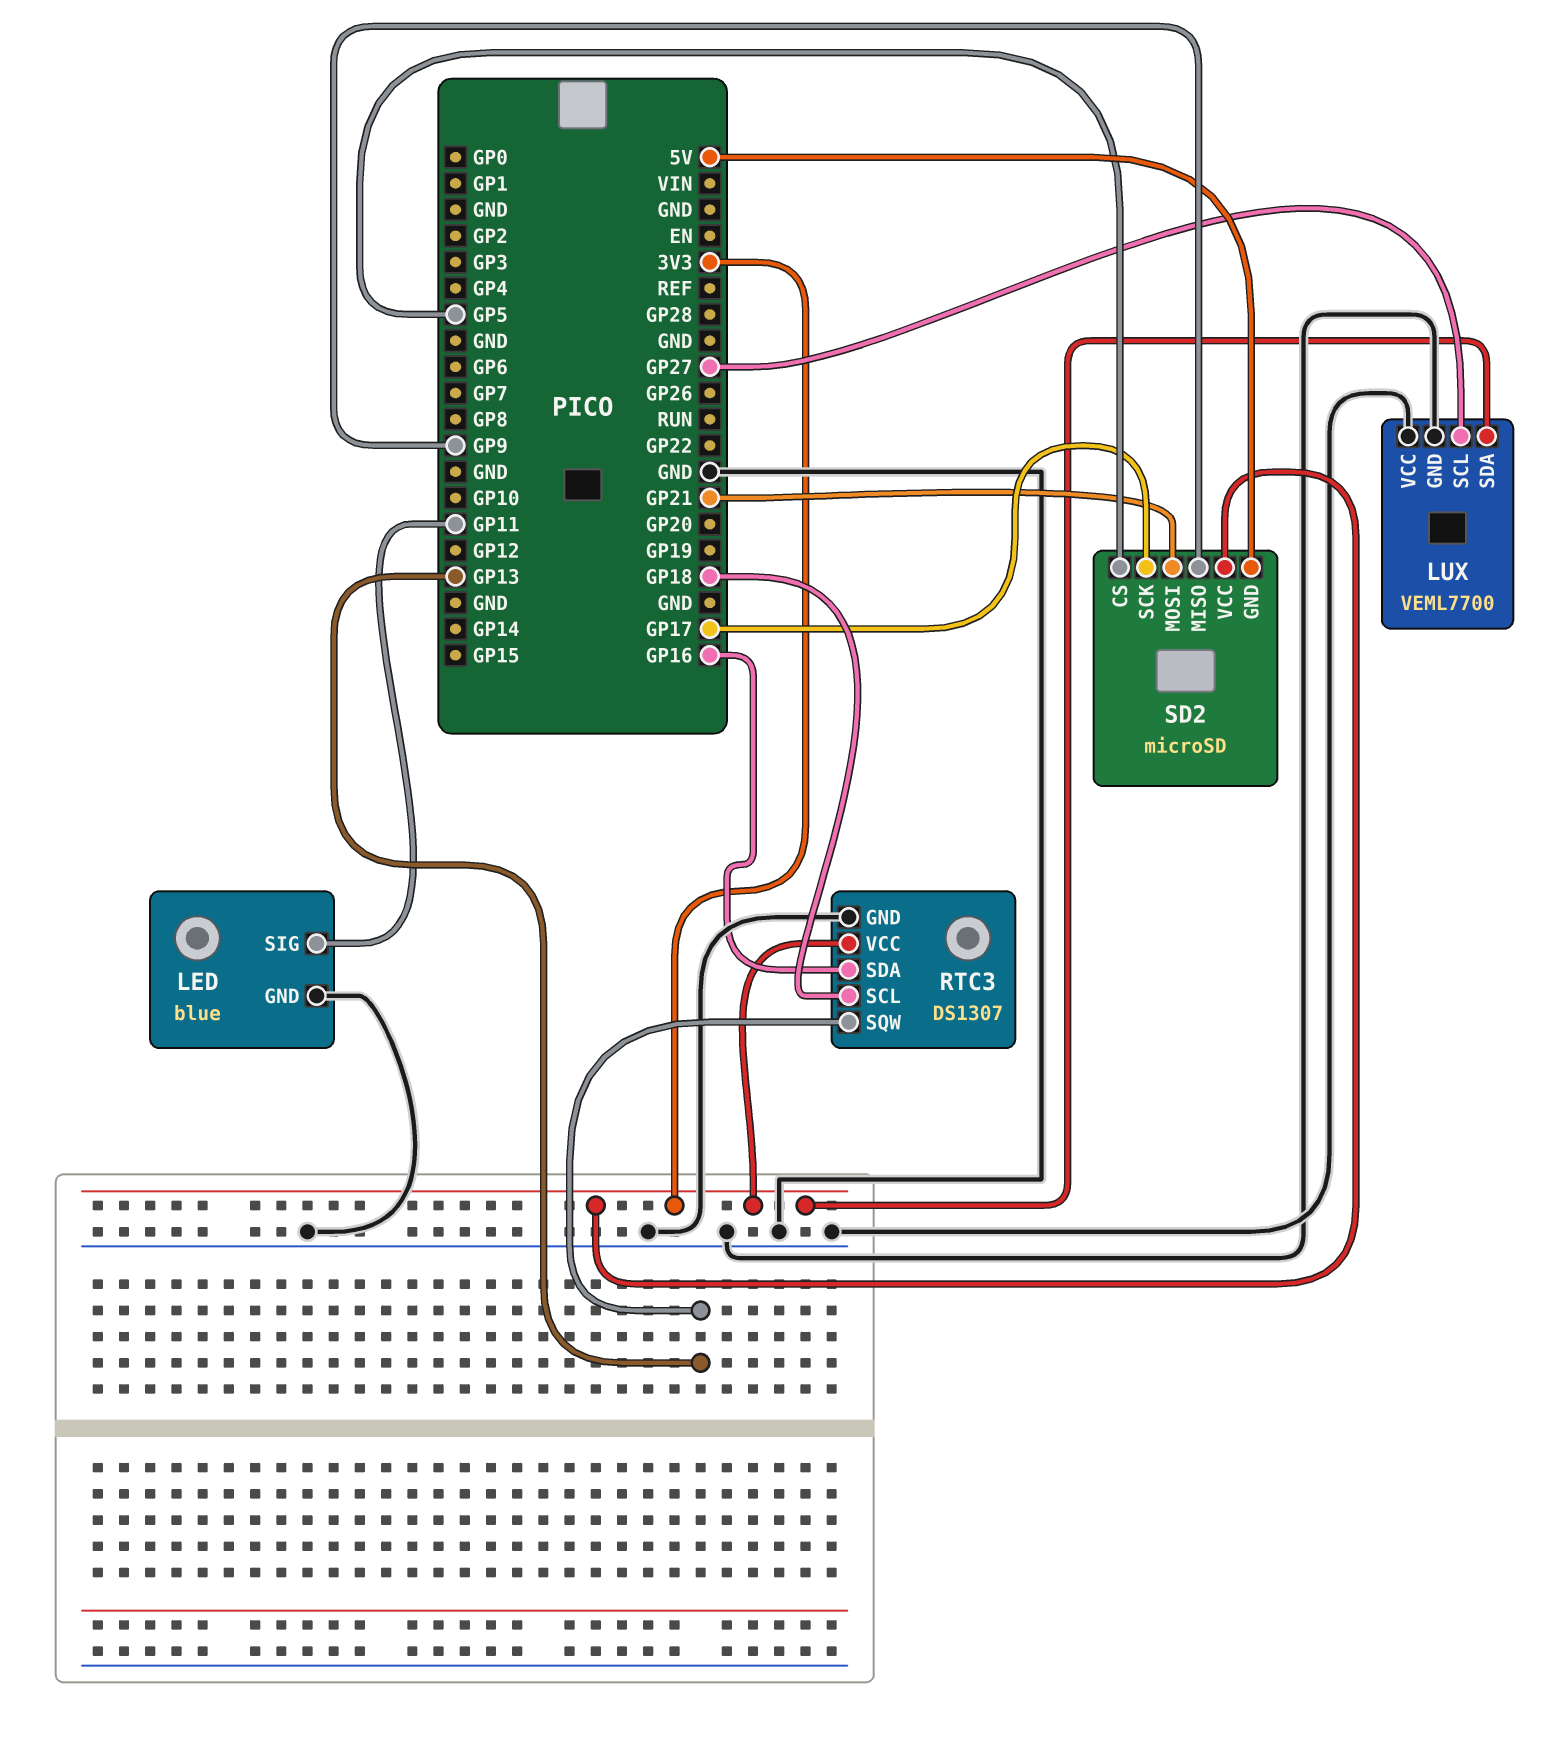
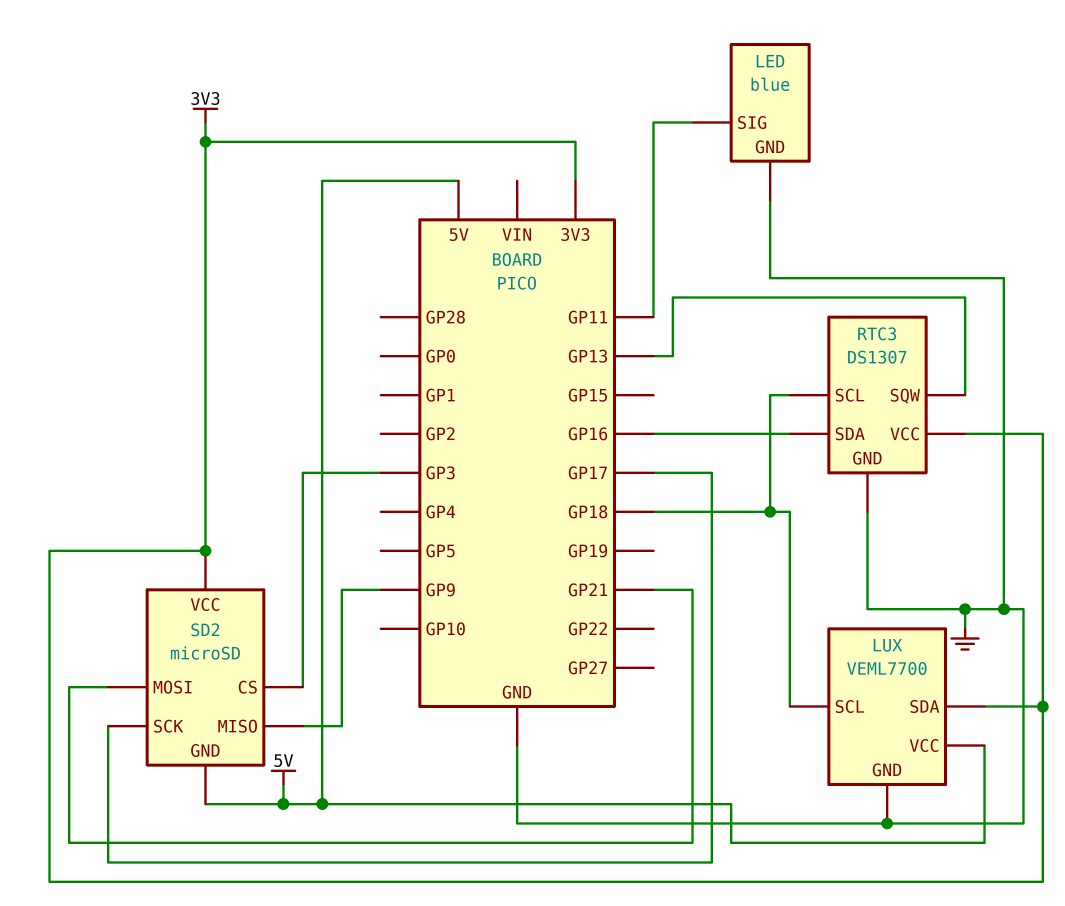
LUX pin SCL: GP27 -> GP18
LUX pin VCC: GND -> 5V
SD2 pin CS: GP5 -> GP3

